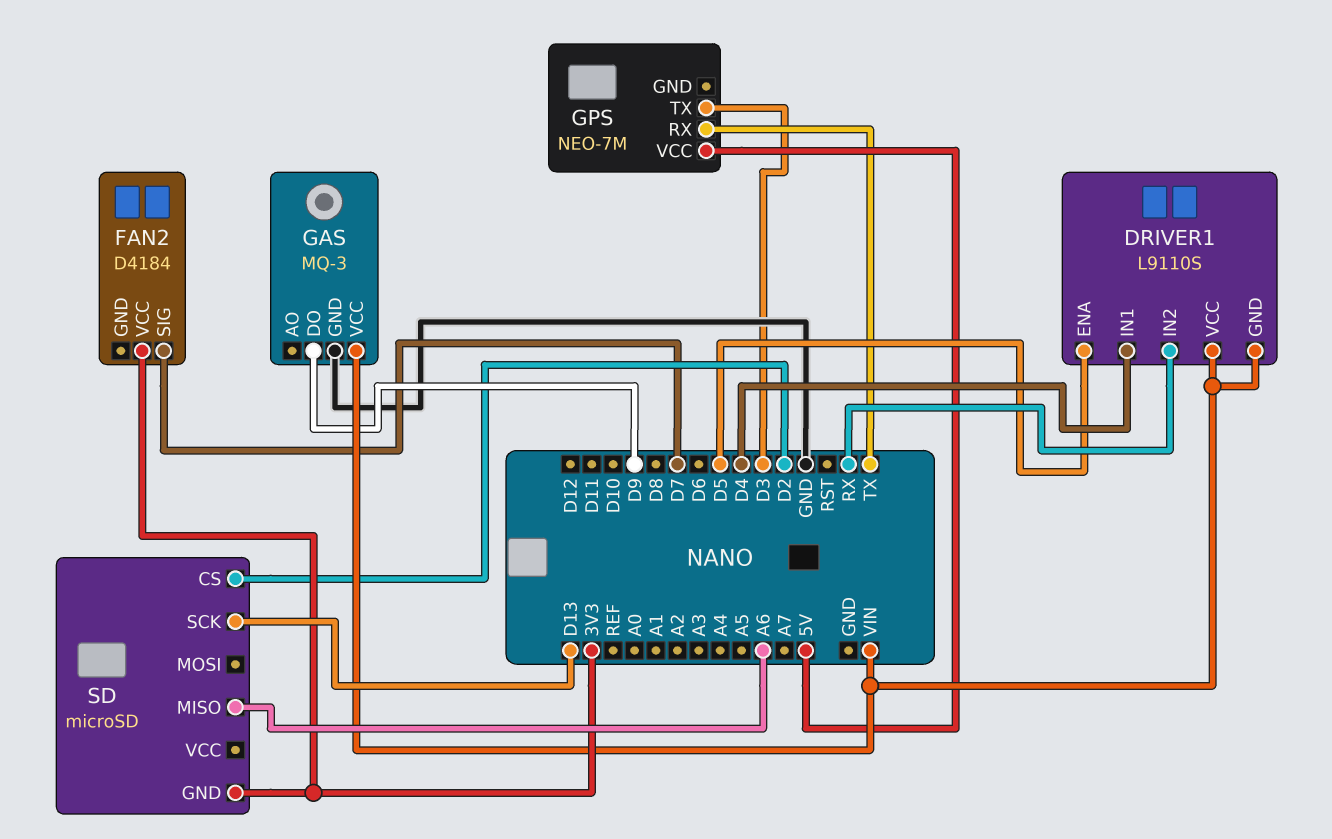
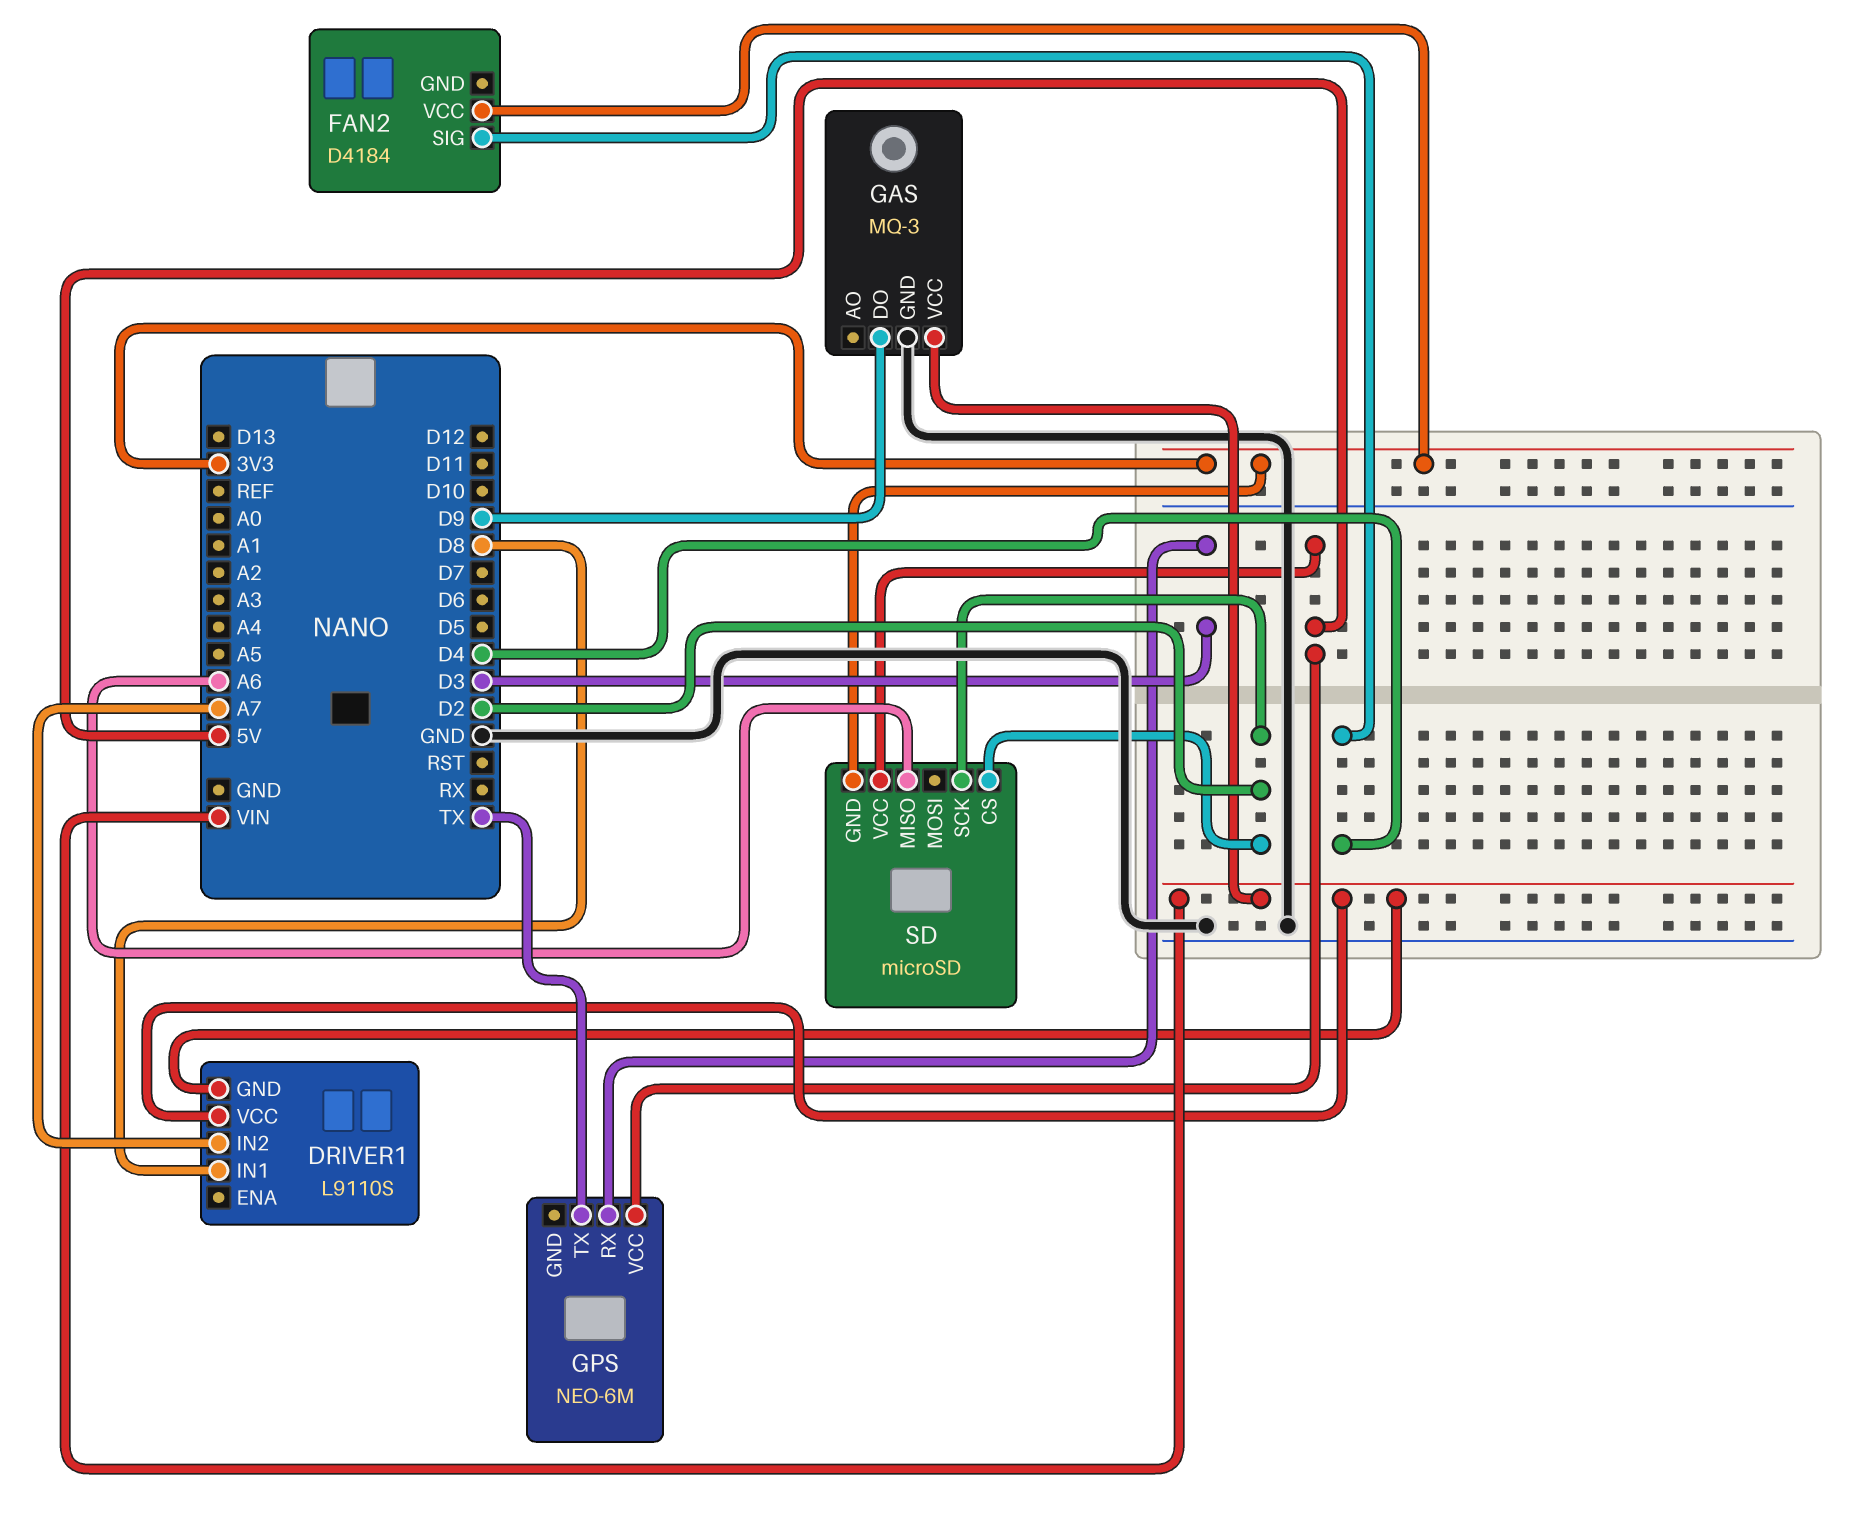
DRIVER1 pin ENA: D5 -> none
DRIVER1 pin IN1: D4 -> D8
DRIVER1 pin IN2: RX -> A7
FAN2 pin SIG: D7 -> D4
GPS: NEO-7M -> NEO-6M
GPS pin RX: TX -> D3
GPS pin TX: D3 -> TX
SD pin SCK: D13 -> D2
SD pin VCC: none -> 5V

